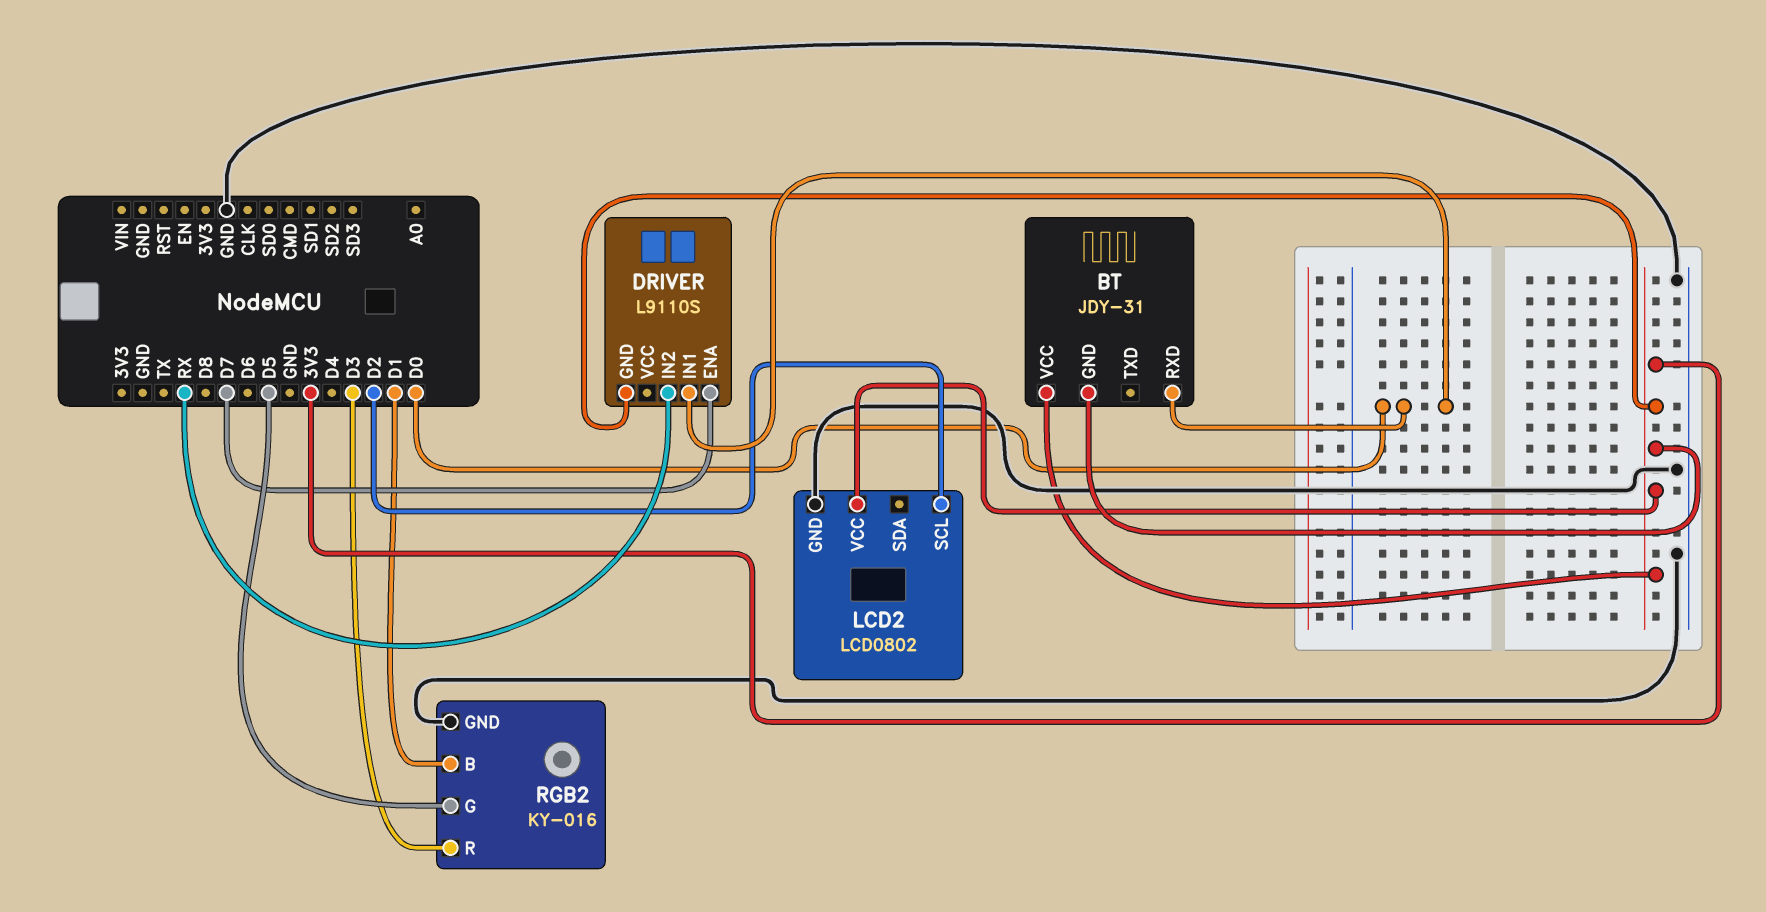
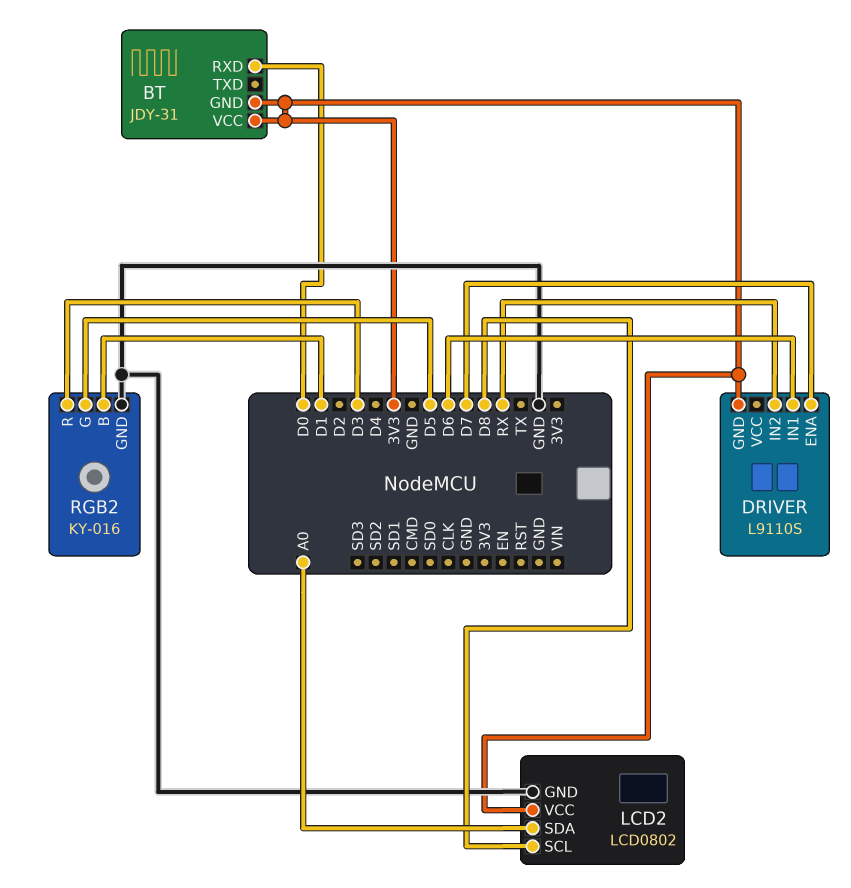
DRIVER pin IN1: D0 -> D6
LCD2 pin SCL: D2 -> D8
LCD2 pin SDA: none -> A0

